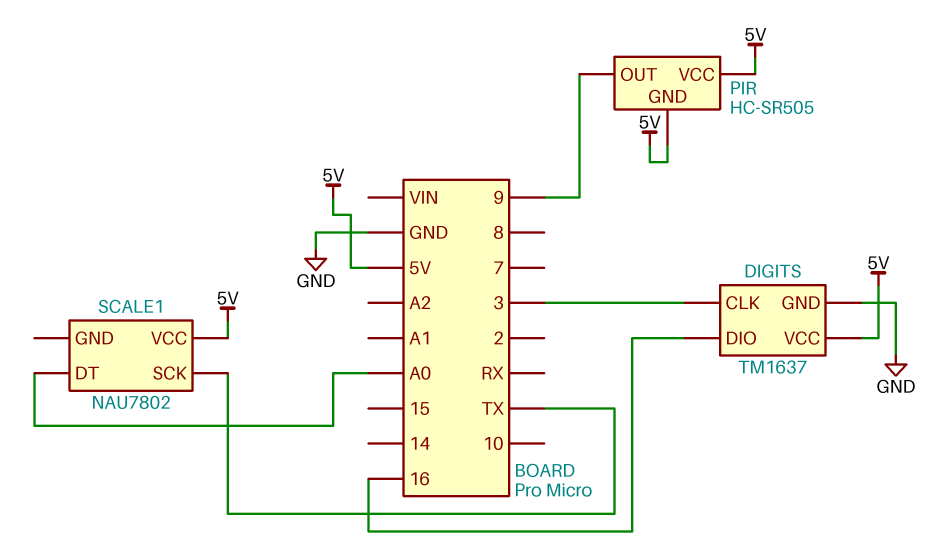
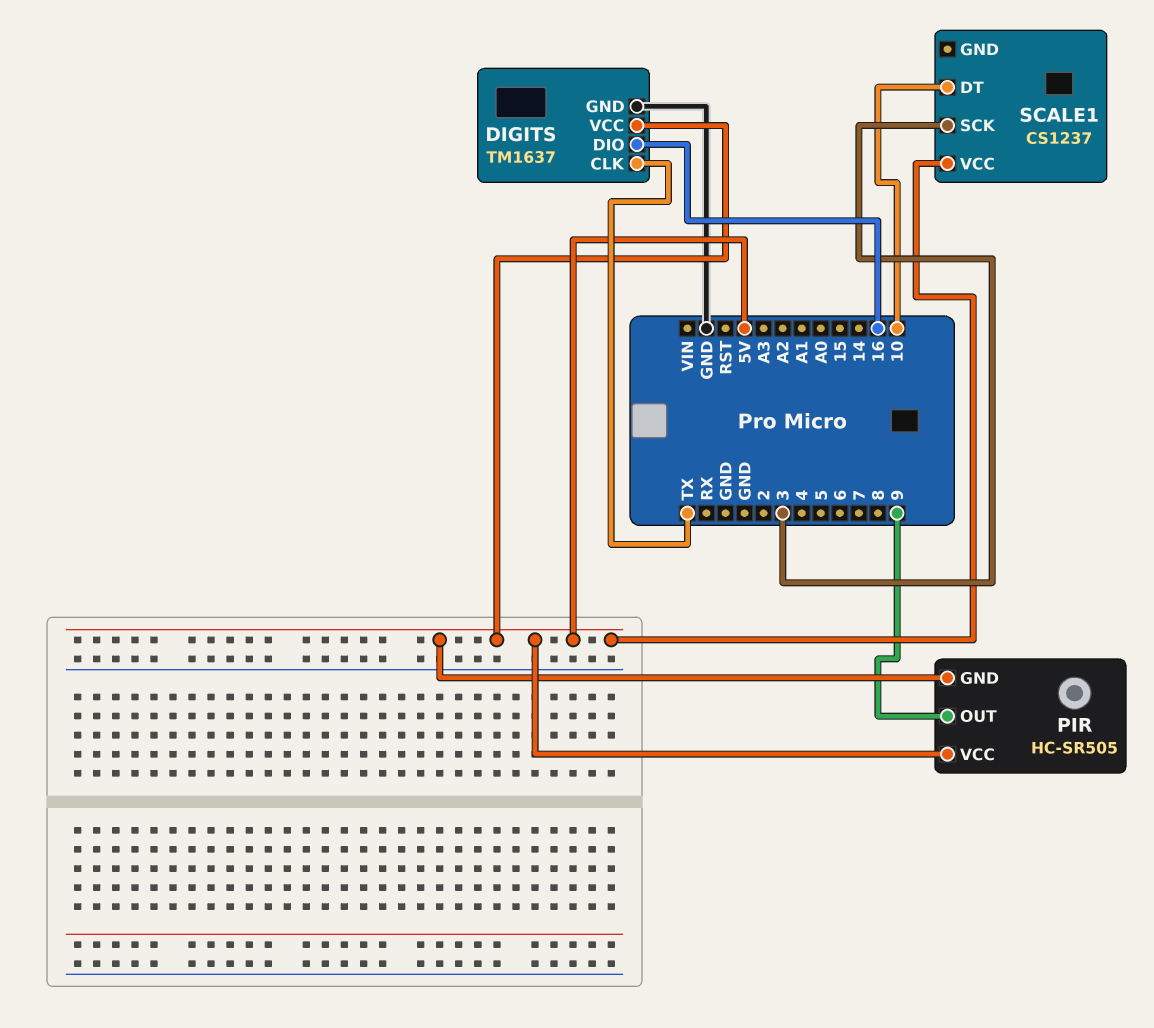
DIGITS pin CLK: 3 -> TX
SCALE1: NAU7802 -> CS1237
SCALE1 pin DT: A0 -> 10
SCALE1 pin SCK: TX -> 3

